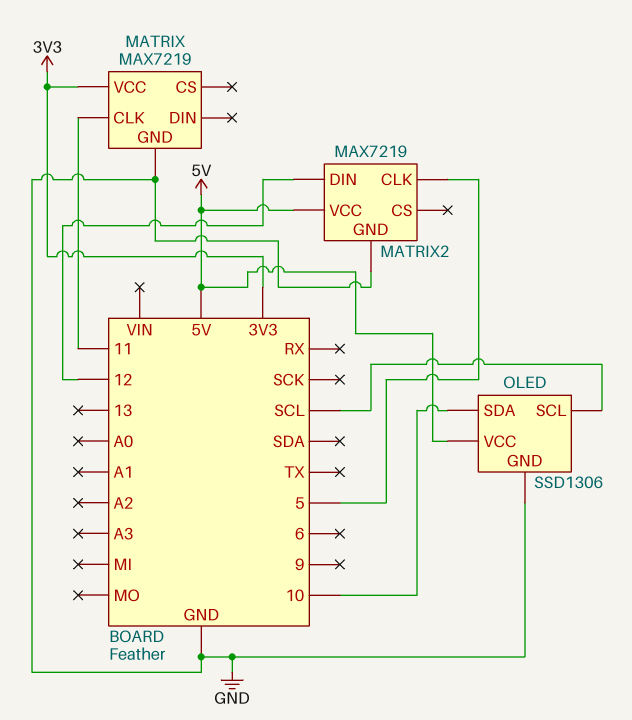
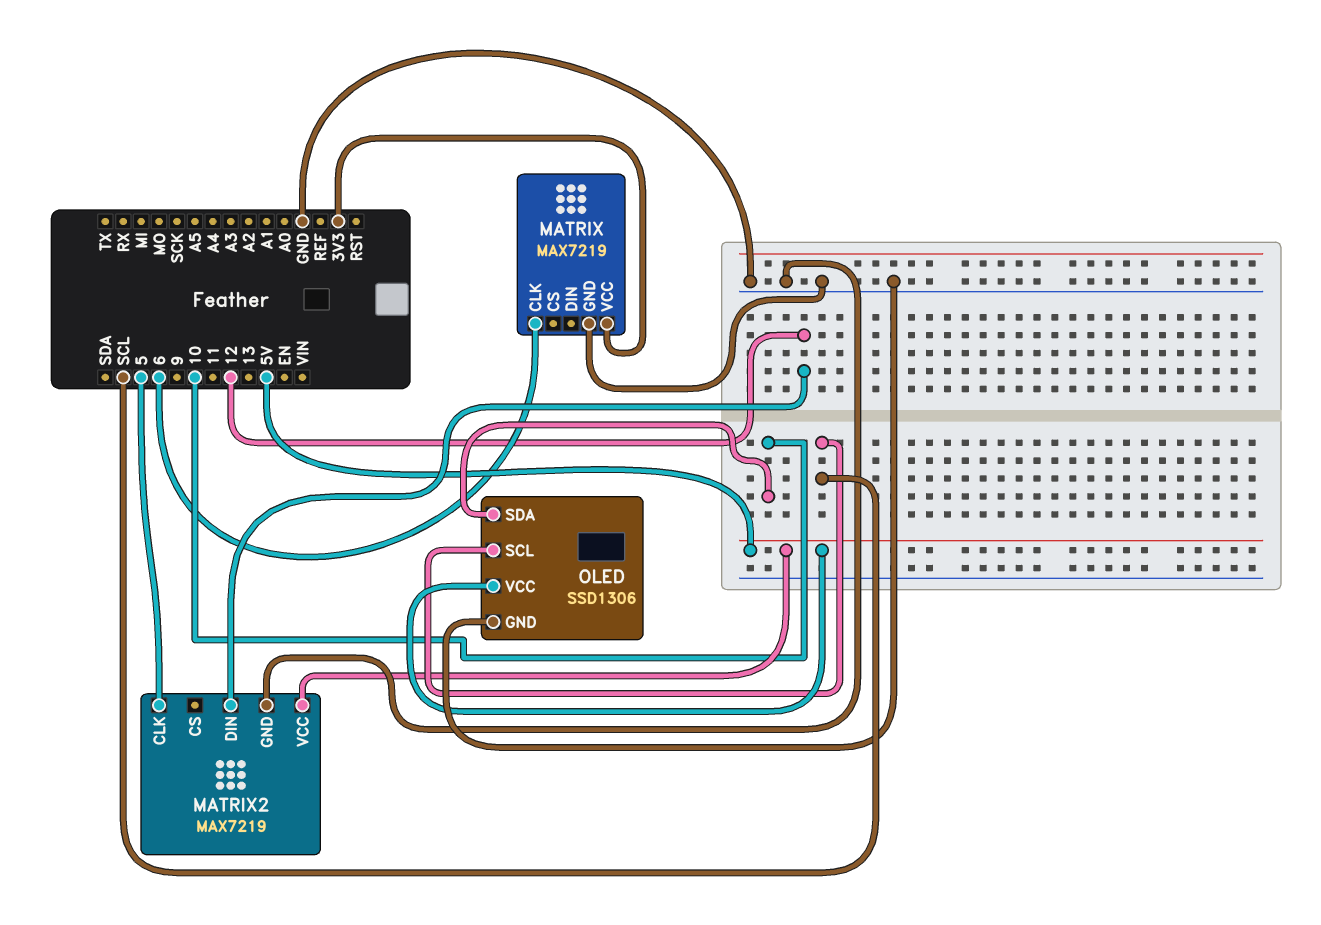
MATRIX pin CLK: 11 -> 6

